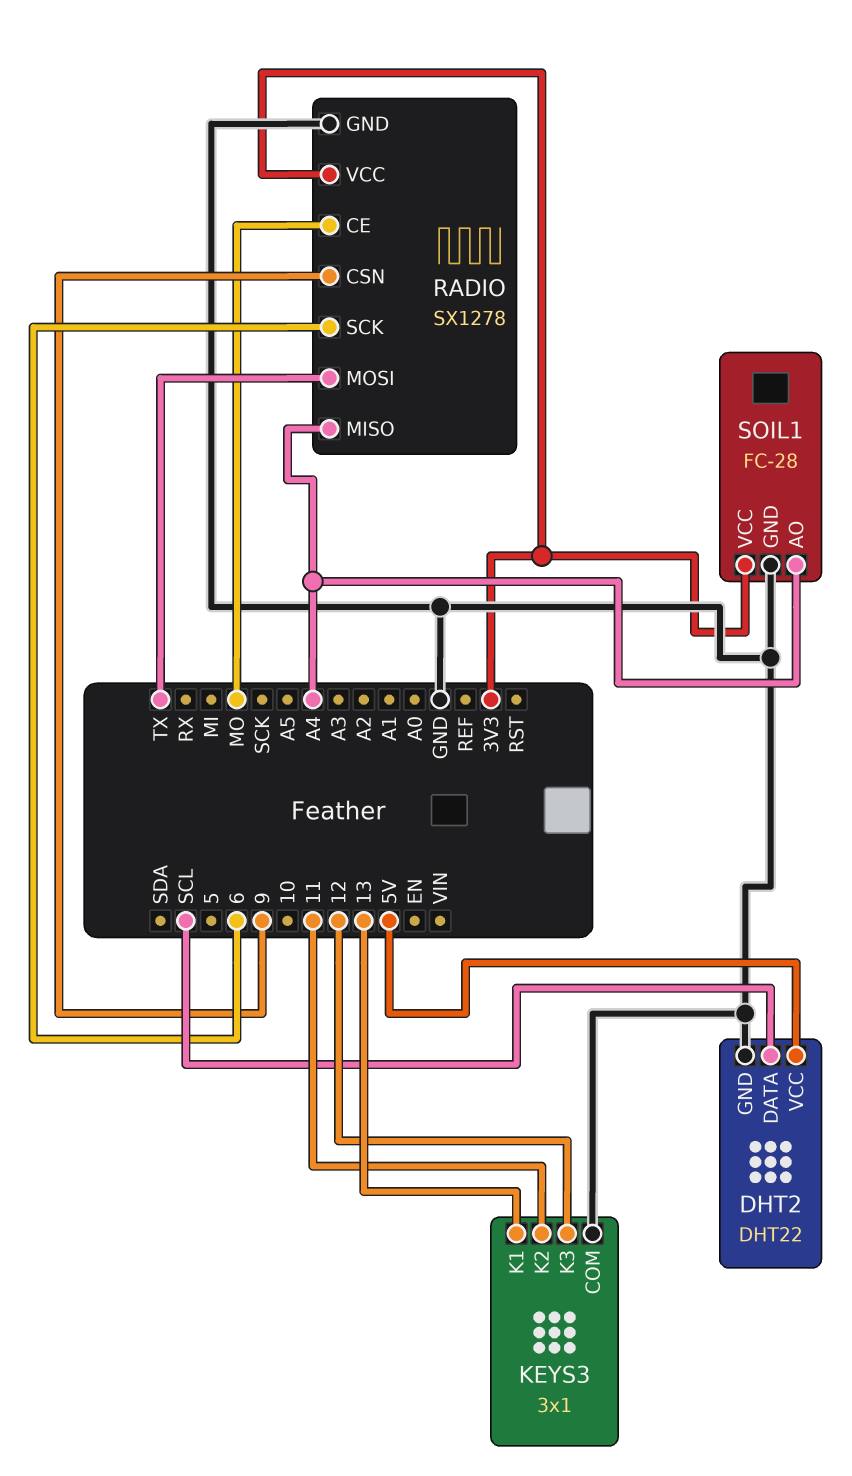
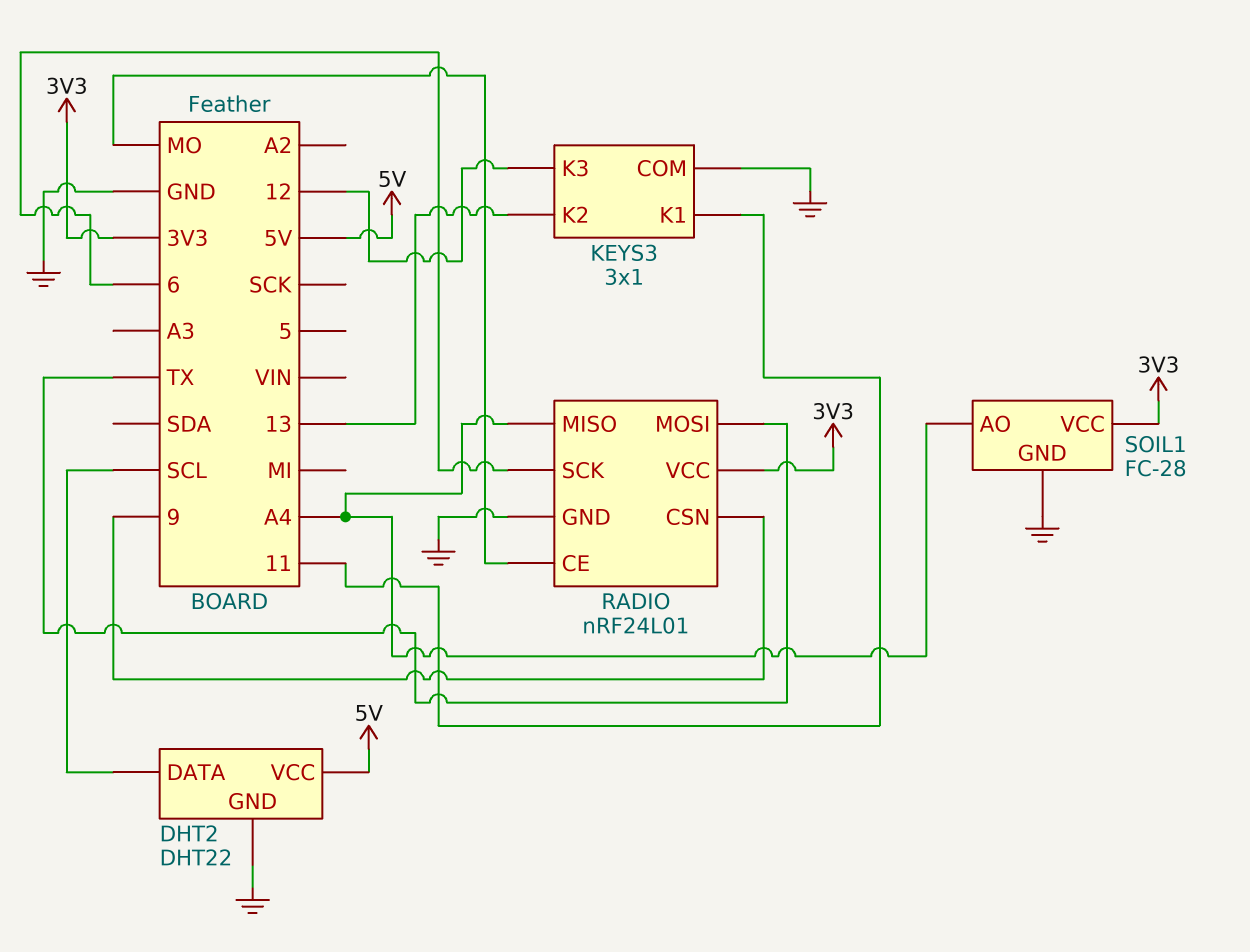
KEYS3 pin K1: 13 -> 11
KEYS3 pin K2: 11 -> 13
RADIO: SX1278 -> nRF24L01

